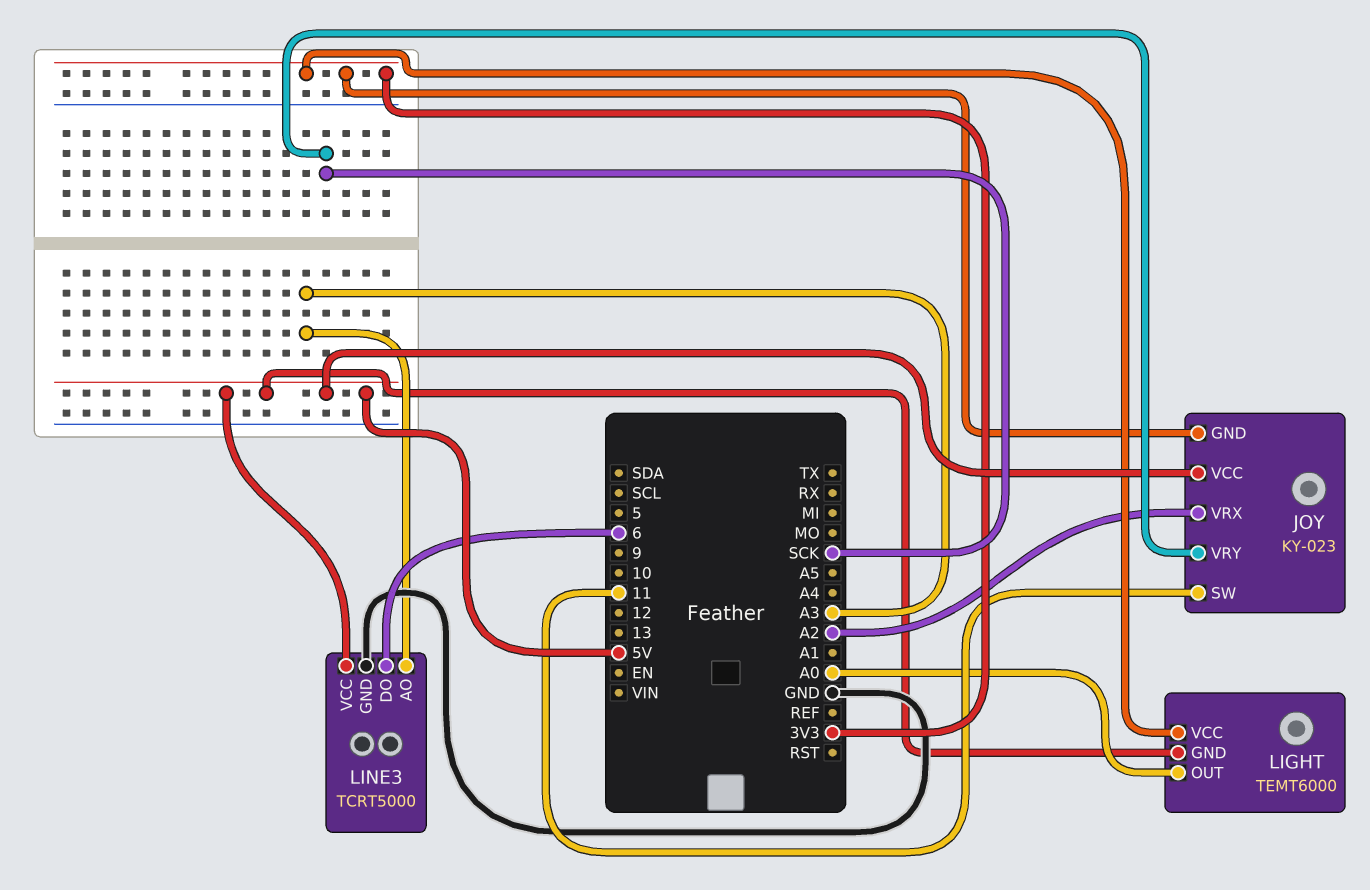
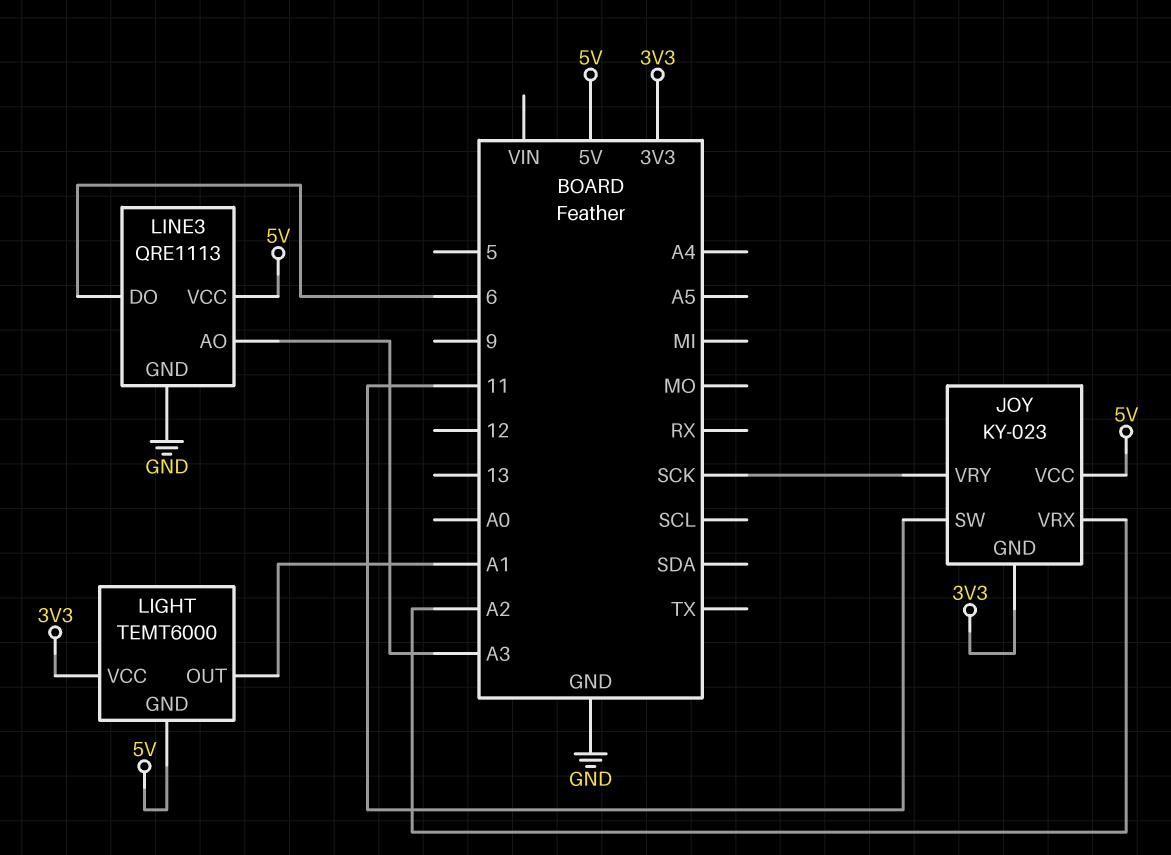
LIGHT pin OUT: A0 -> A1
LINE3: TCRT5000 -> QRE1113

